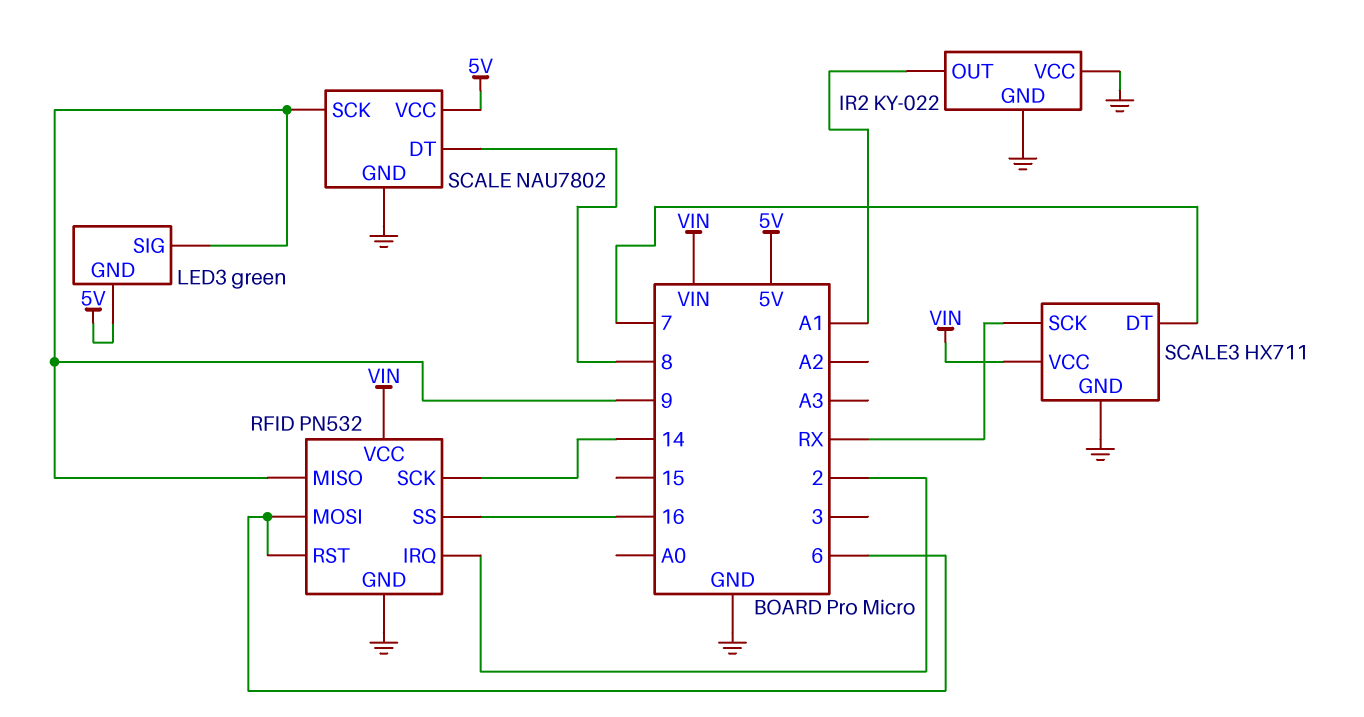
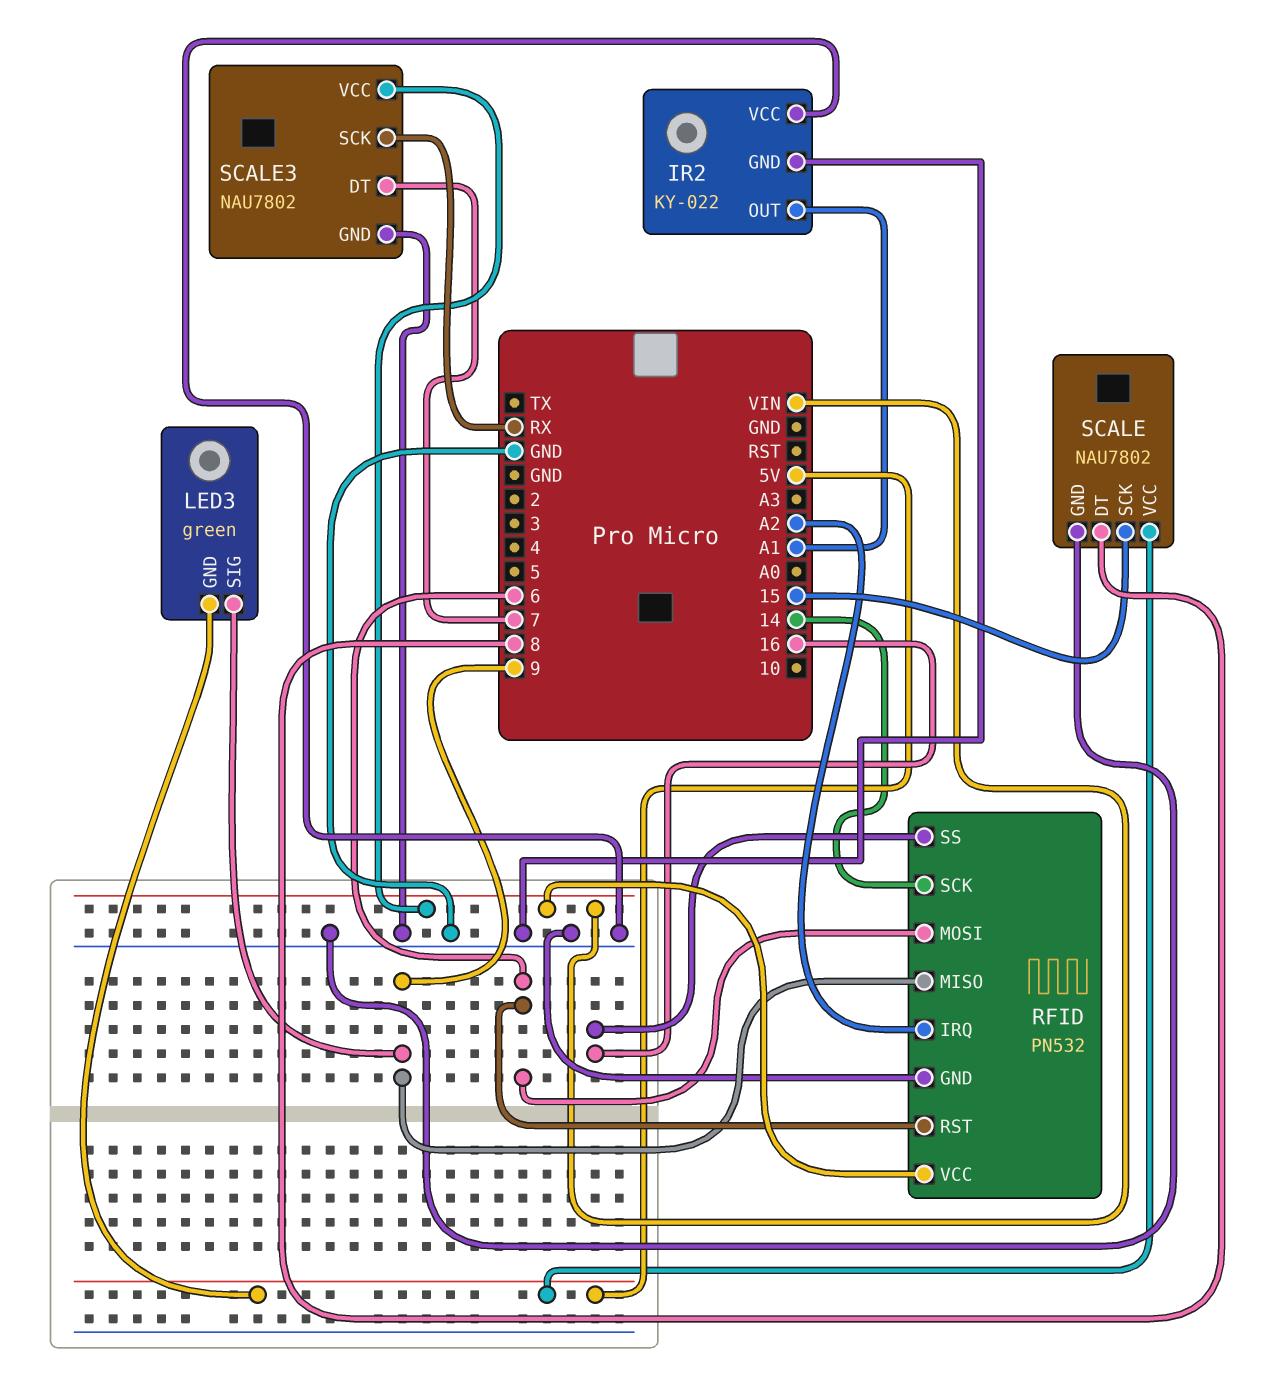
RFID pin IRQ: 2 -> A2
SCALE pin SCK: 9 -> 15
SCALE3: HX711 -> NAU7802

